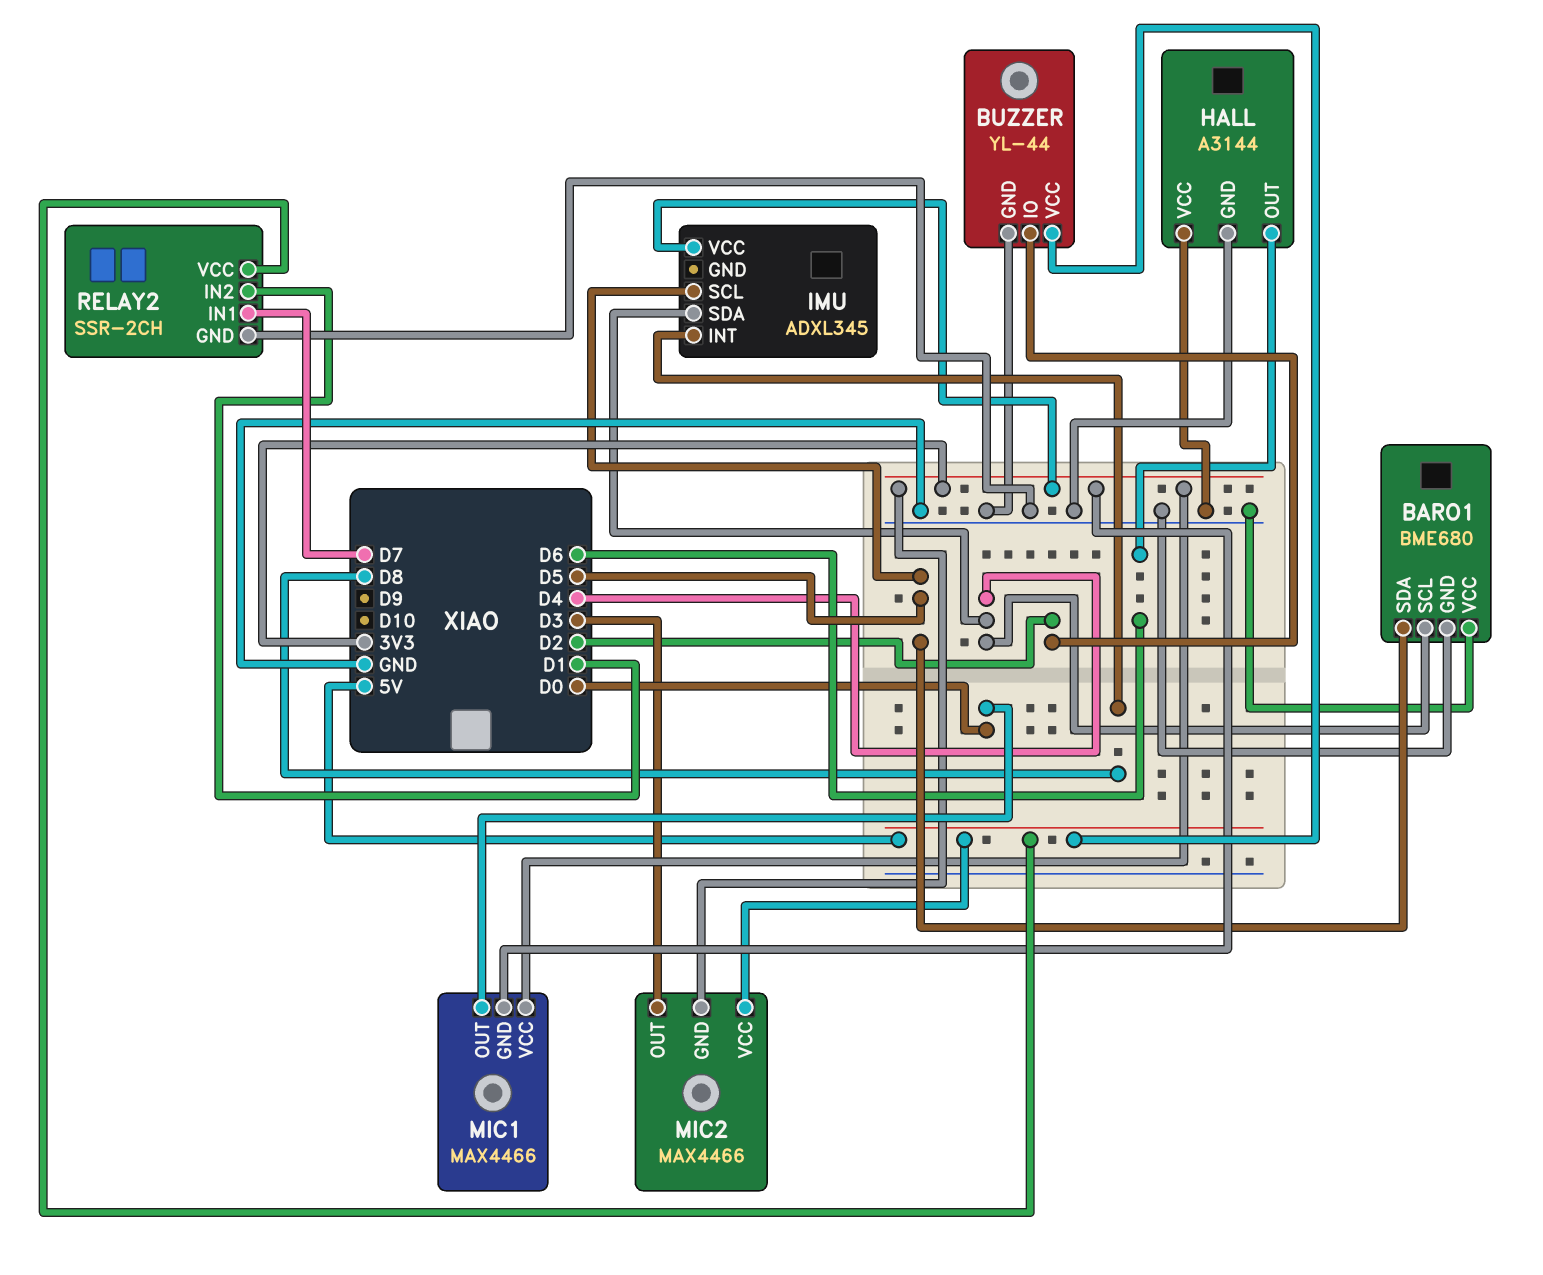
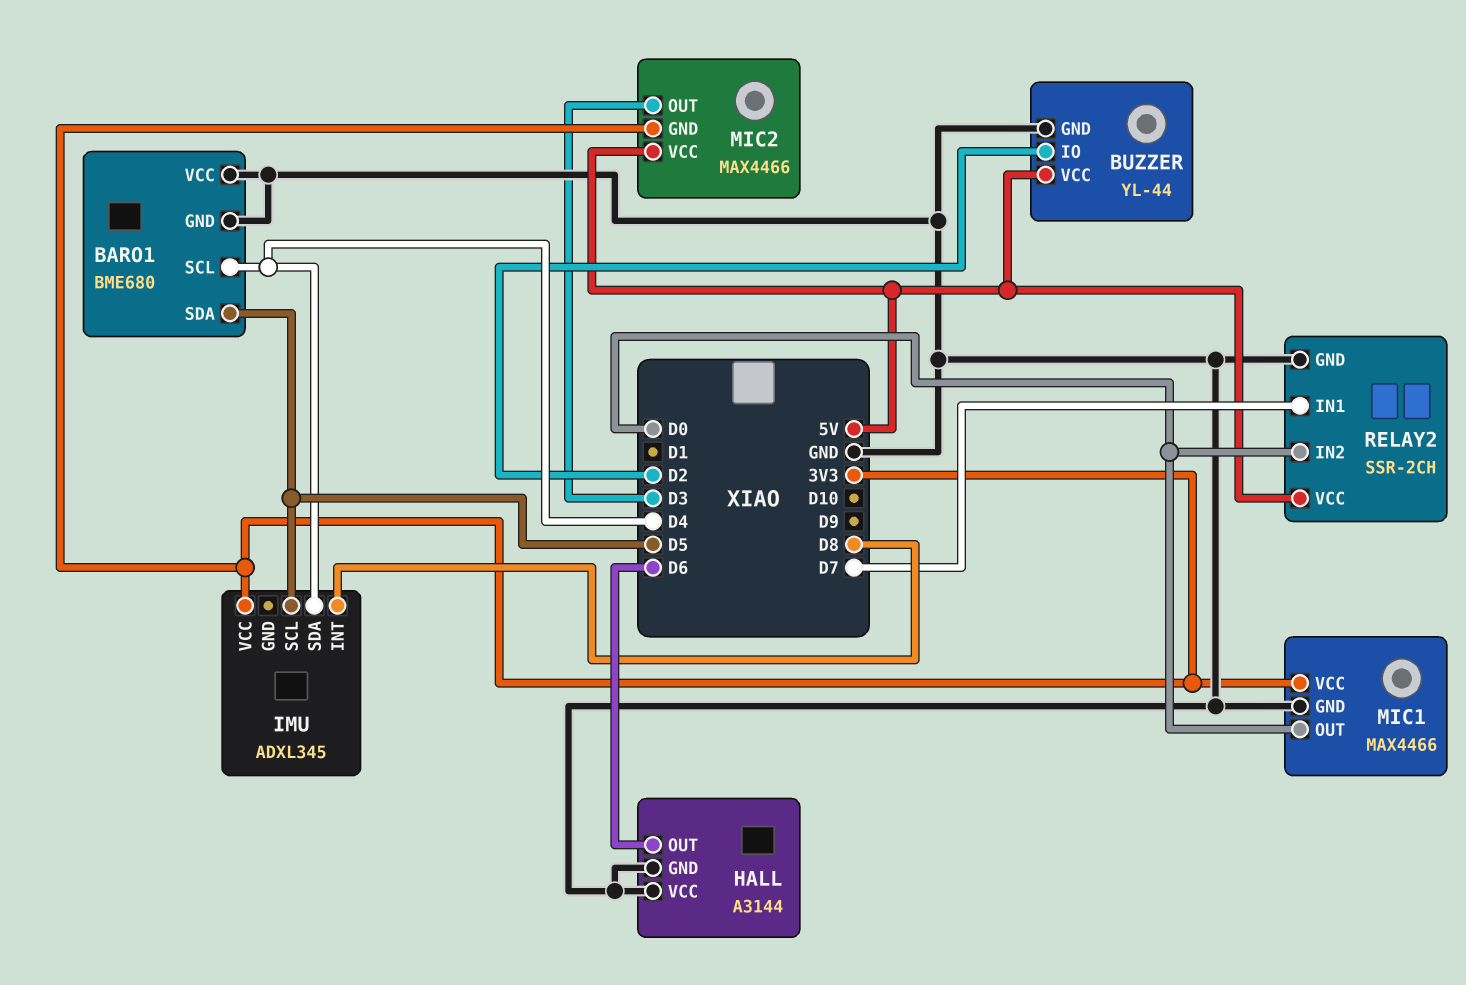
MIC1 pin GND: 3V3 -> GND
RELAY2 pin IN2: D1 -> D0

